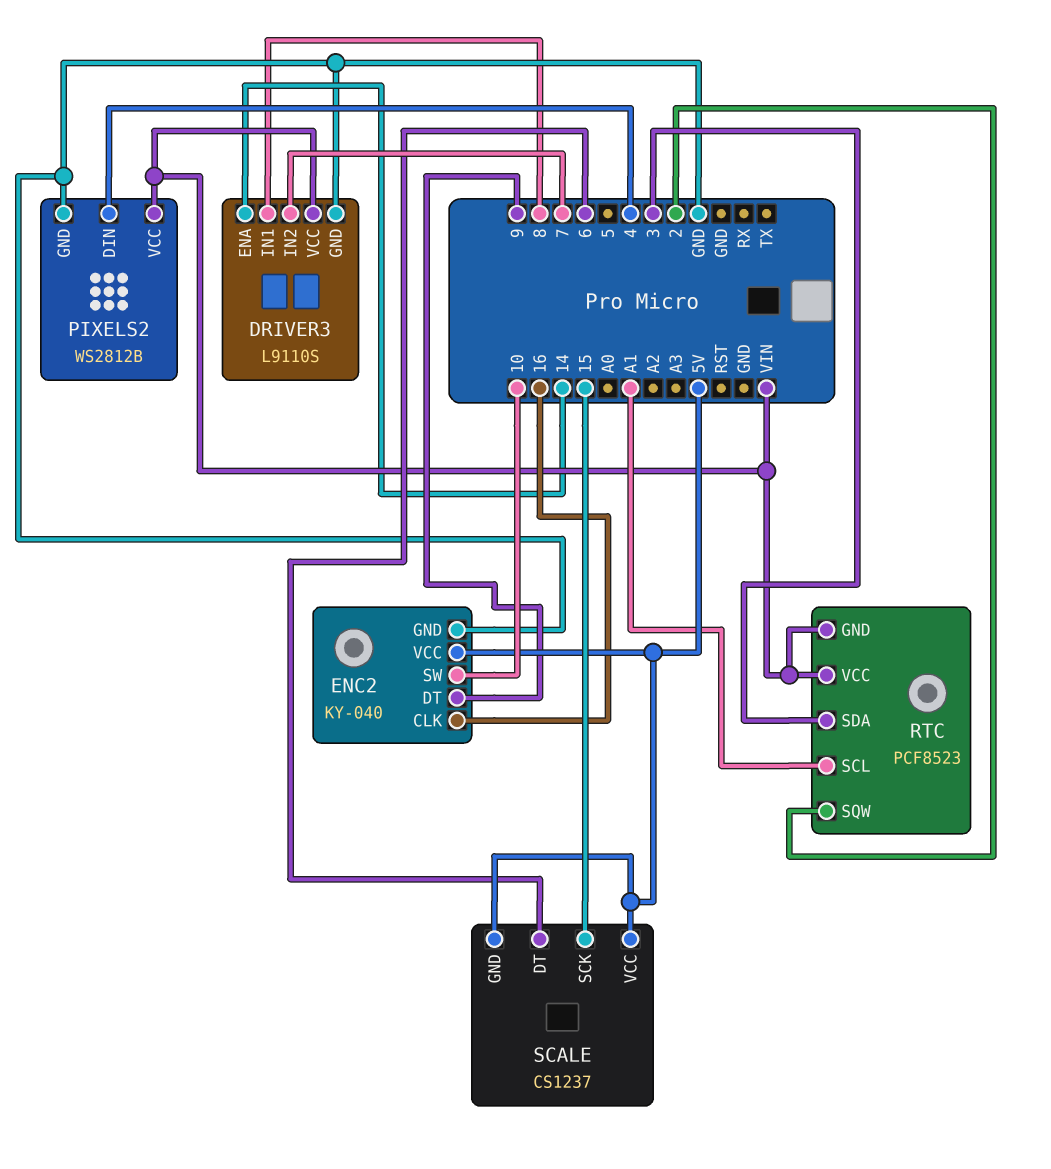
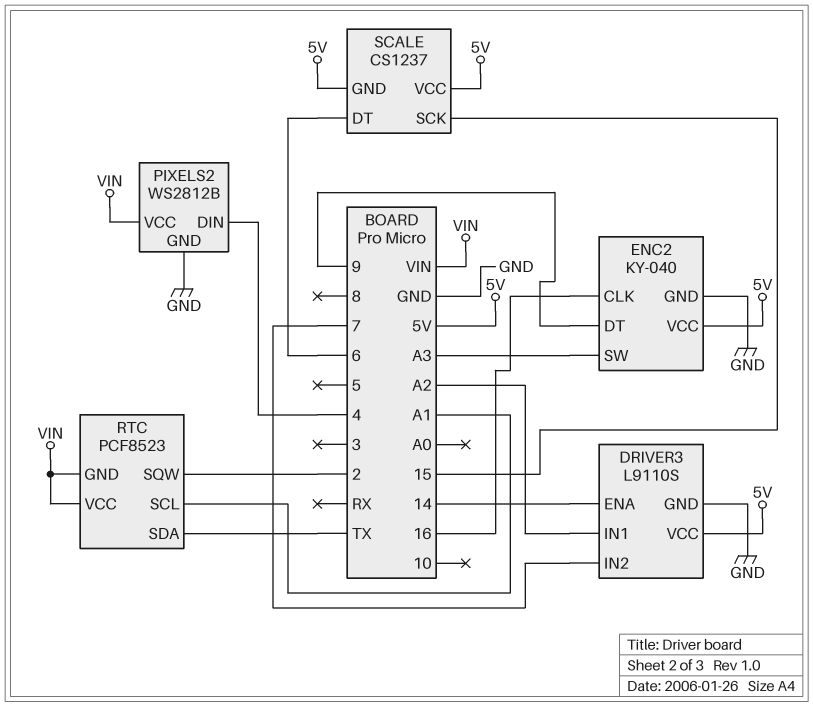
DRIVER3 pin IN1: 8 -> A2
DRIVER3 pin VCC: VIN -> 5V
ENC2 pin SW: 10 -> A3
RTC pin SDA: 3 -> TX

